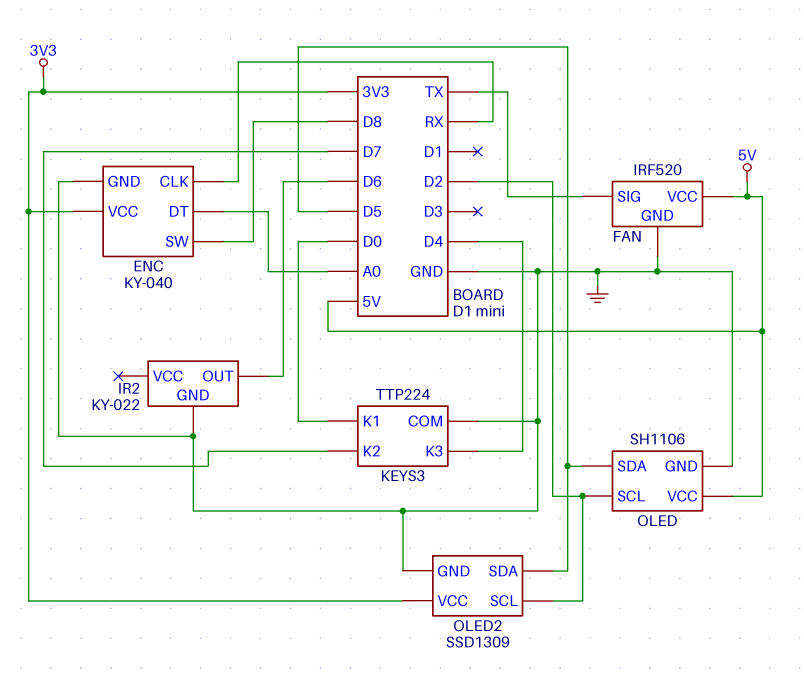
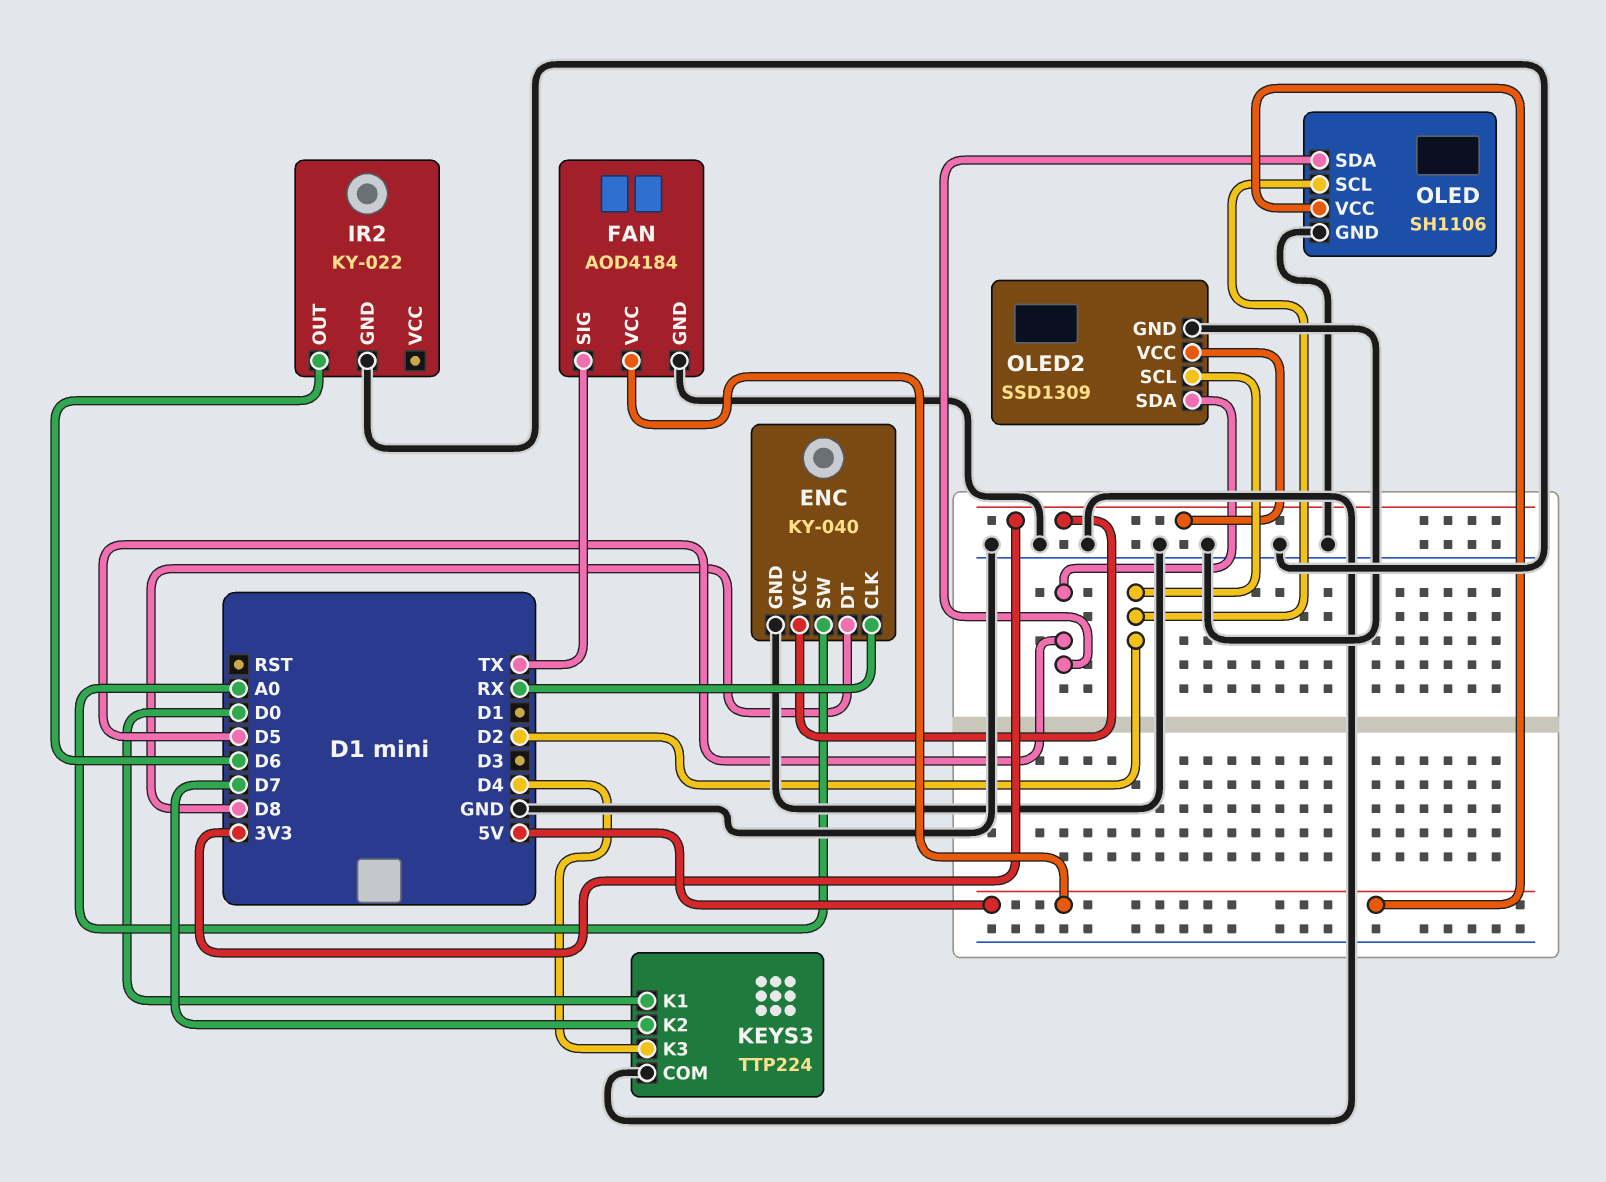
ENC pin DT: A0 -> D8
ENC pin SW: D8 -> A0
FAN: IRF520 -> AOD4184

